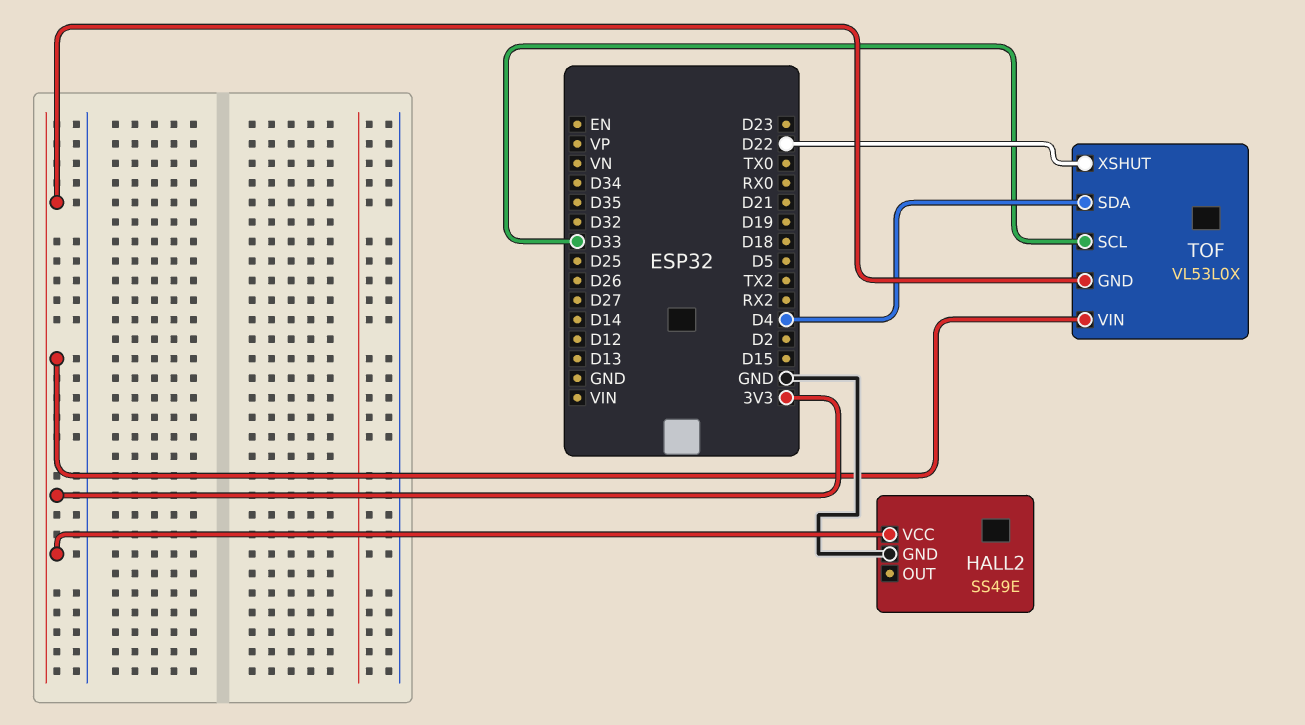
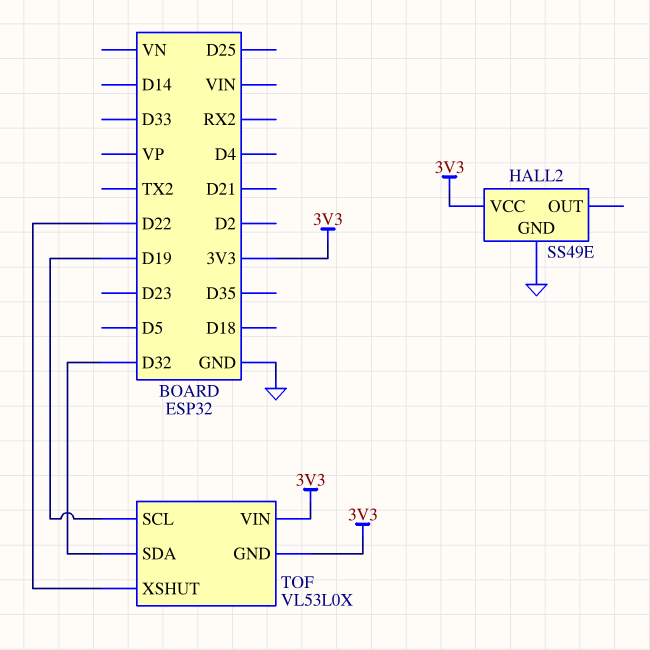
TOF pin SCL: D33 -> D19
TOF pin SDA: D4 -> D32

